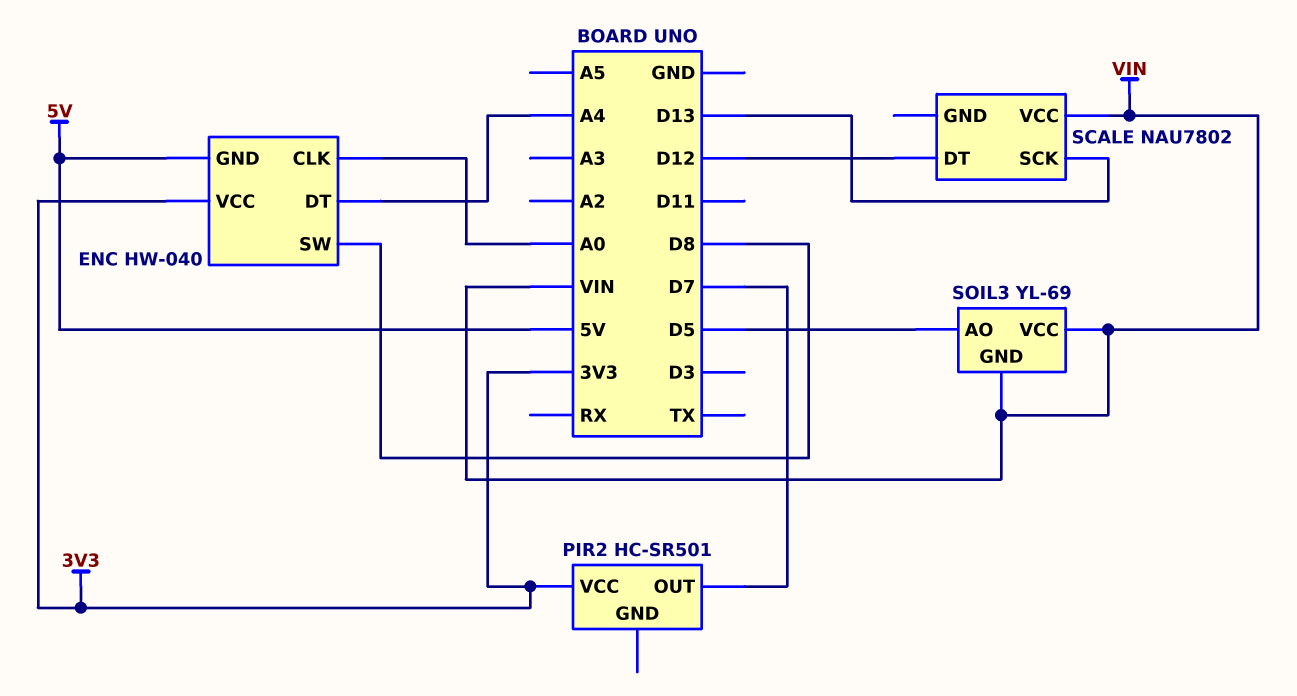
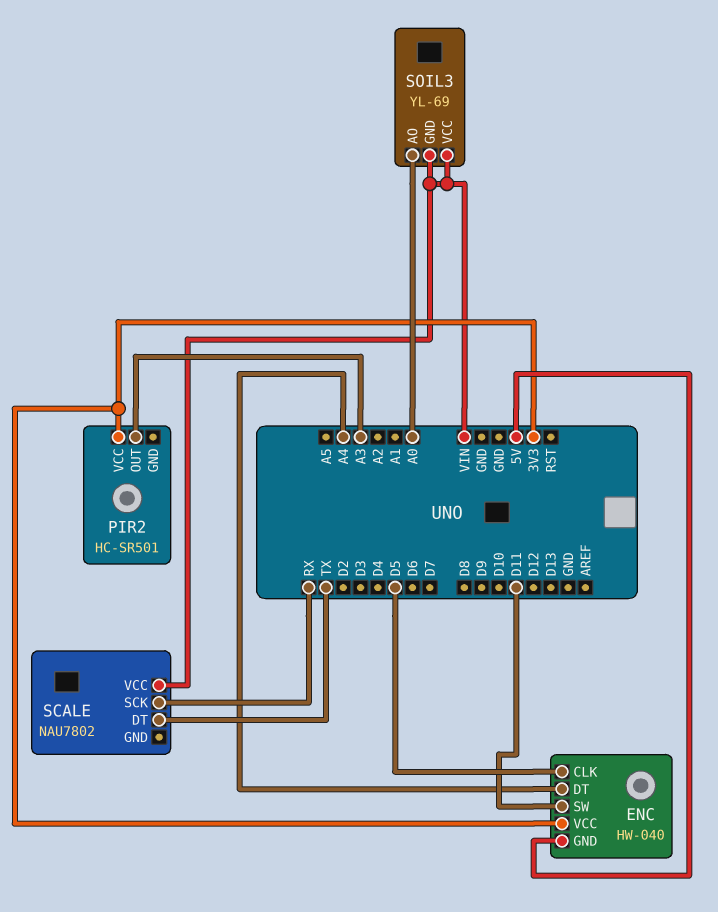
ENC pin CLK: A0 -> D5
ENC pin SW: D8 -> D11
PIR2 pin OUT: D7 -> A3
SCALE pin DT: D12 -> TX
SCALE pin SCK: D13 -> RX
SOIL3 pin AO: D5 -> A0

